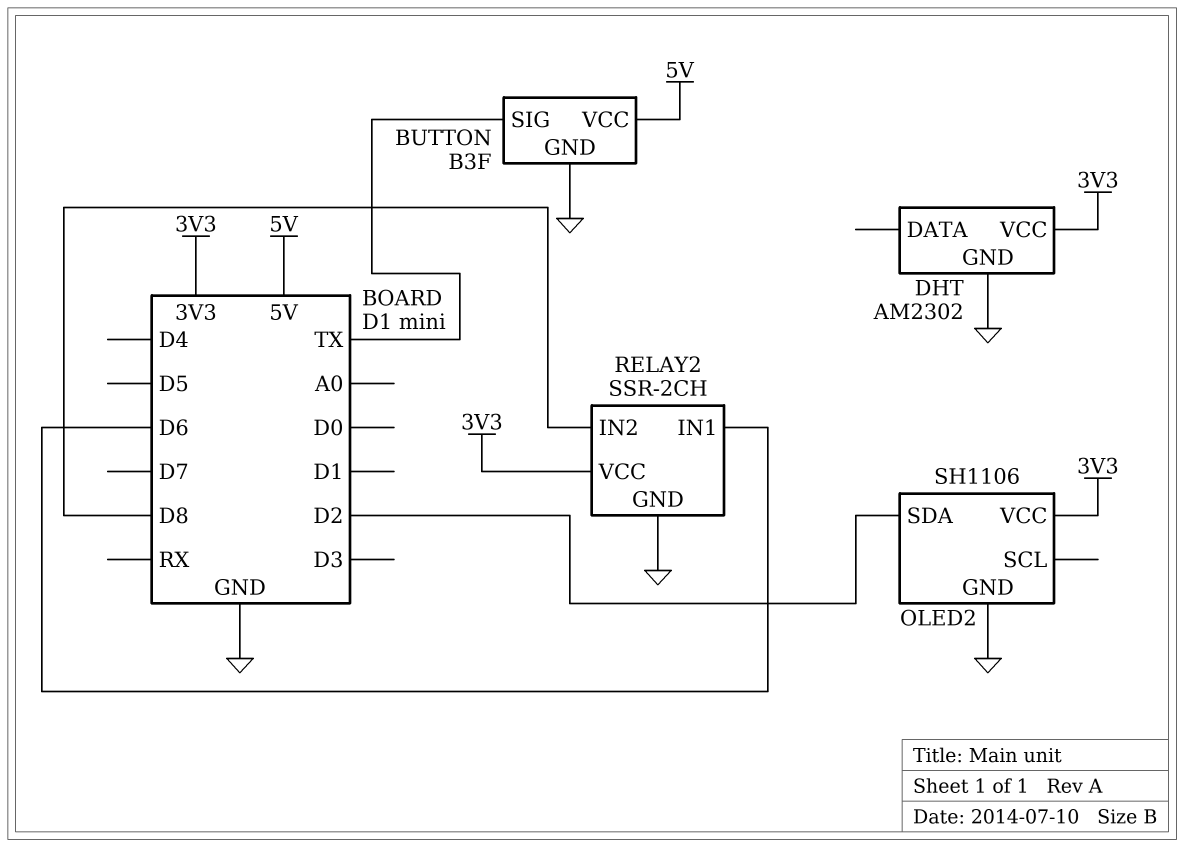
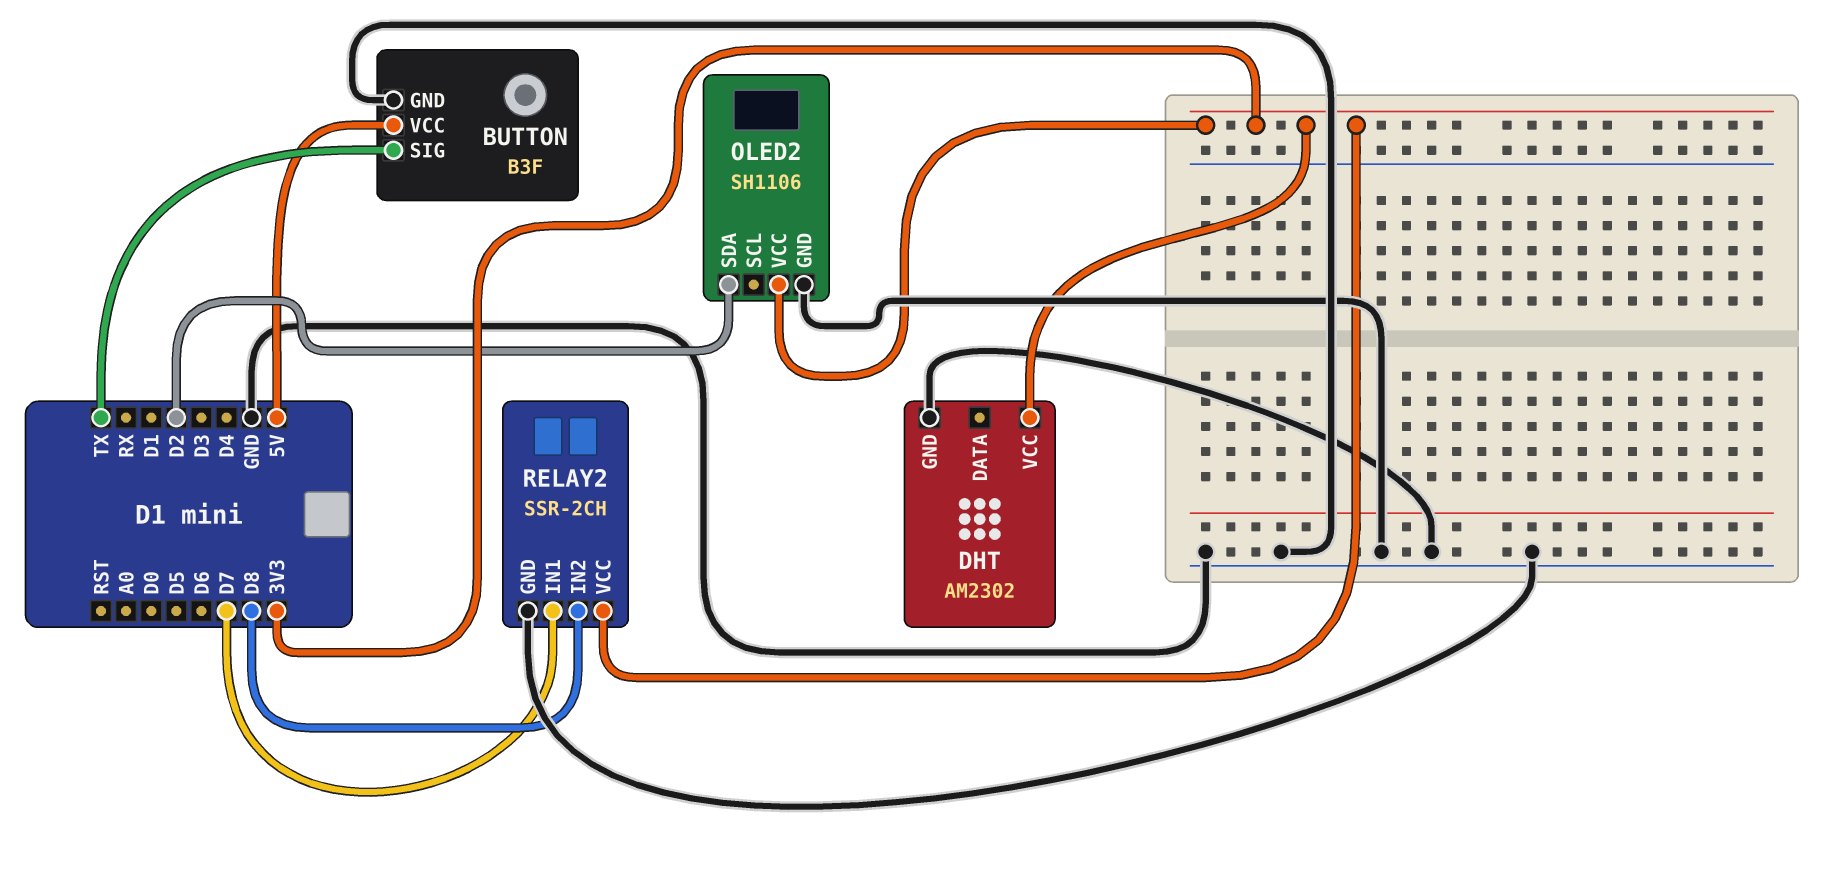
RELAY2 pin IN1: D6 -> D7

